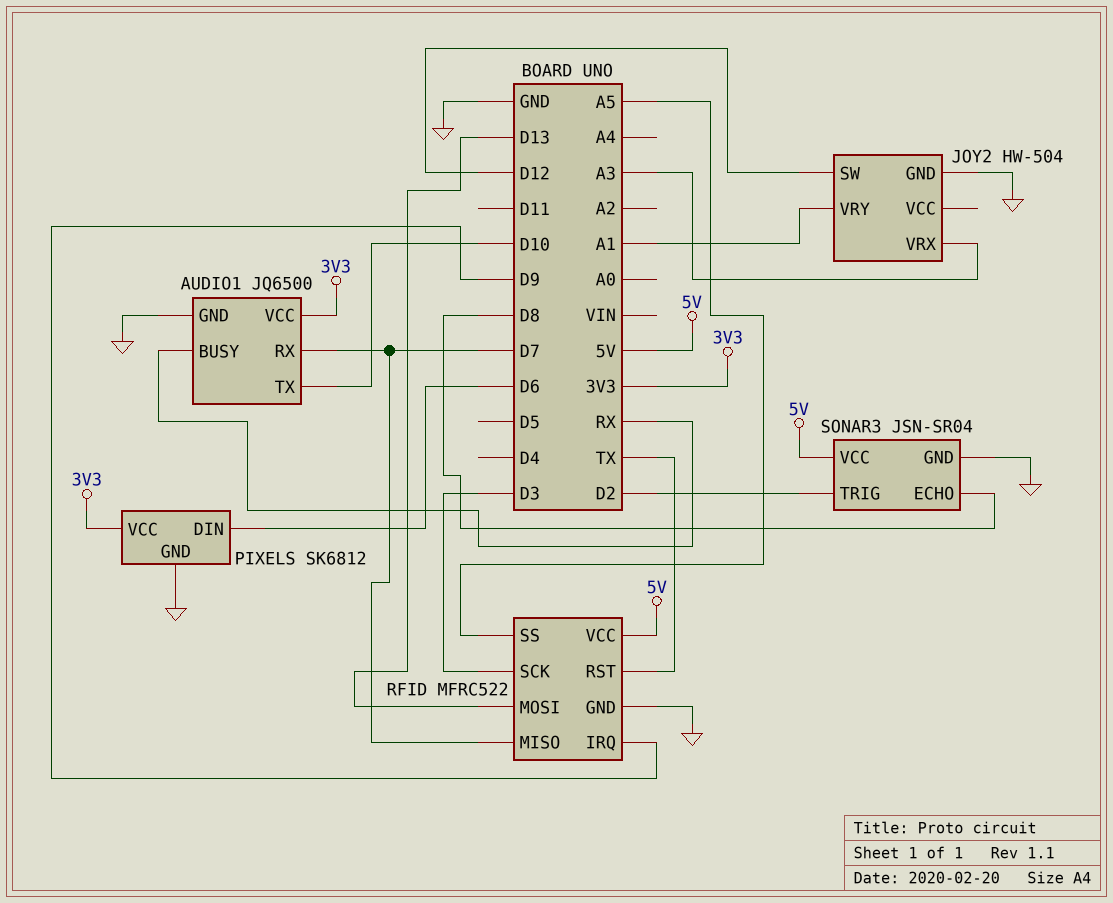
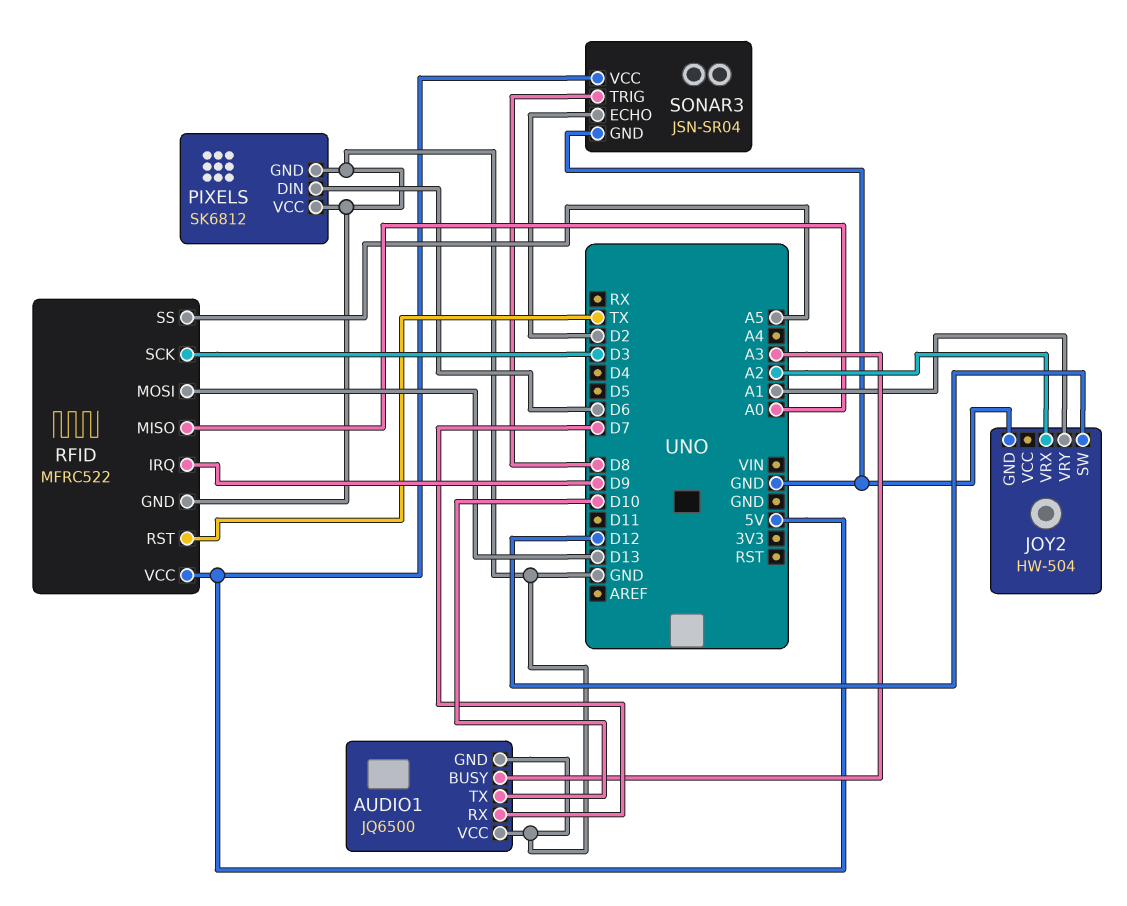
AUDIO1 pin BUSY: RX -> A3
AUDIO1 pin VCC: 3V3 -> GND
JOY2 pin VRX: A3 -> A2
PIXELS pin VCC: 3V3 -> GND
RFID pin MISO: D7 -> A0
SONAR3 pin ECHO: D8 -> D2
SONAR3 pin TRIG: D2 -> D8

